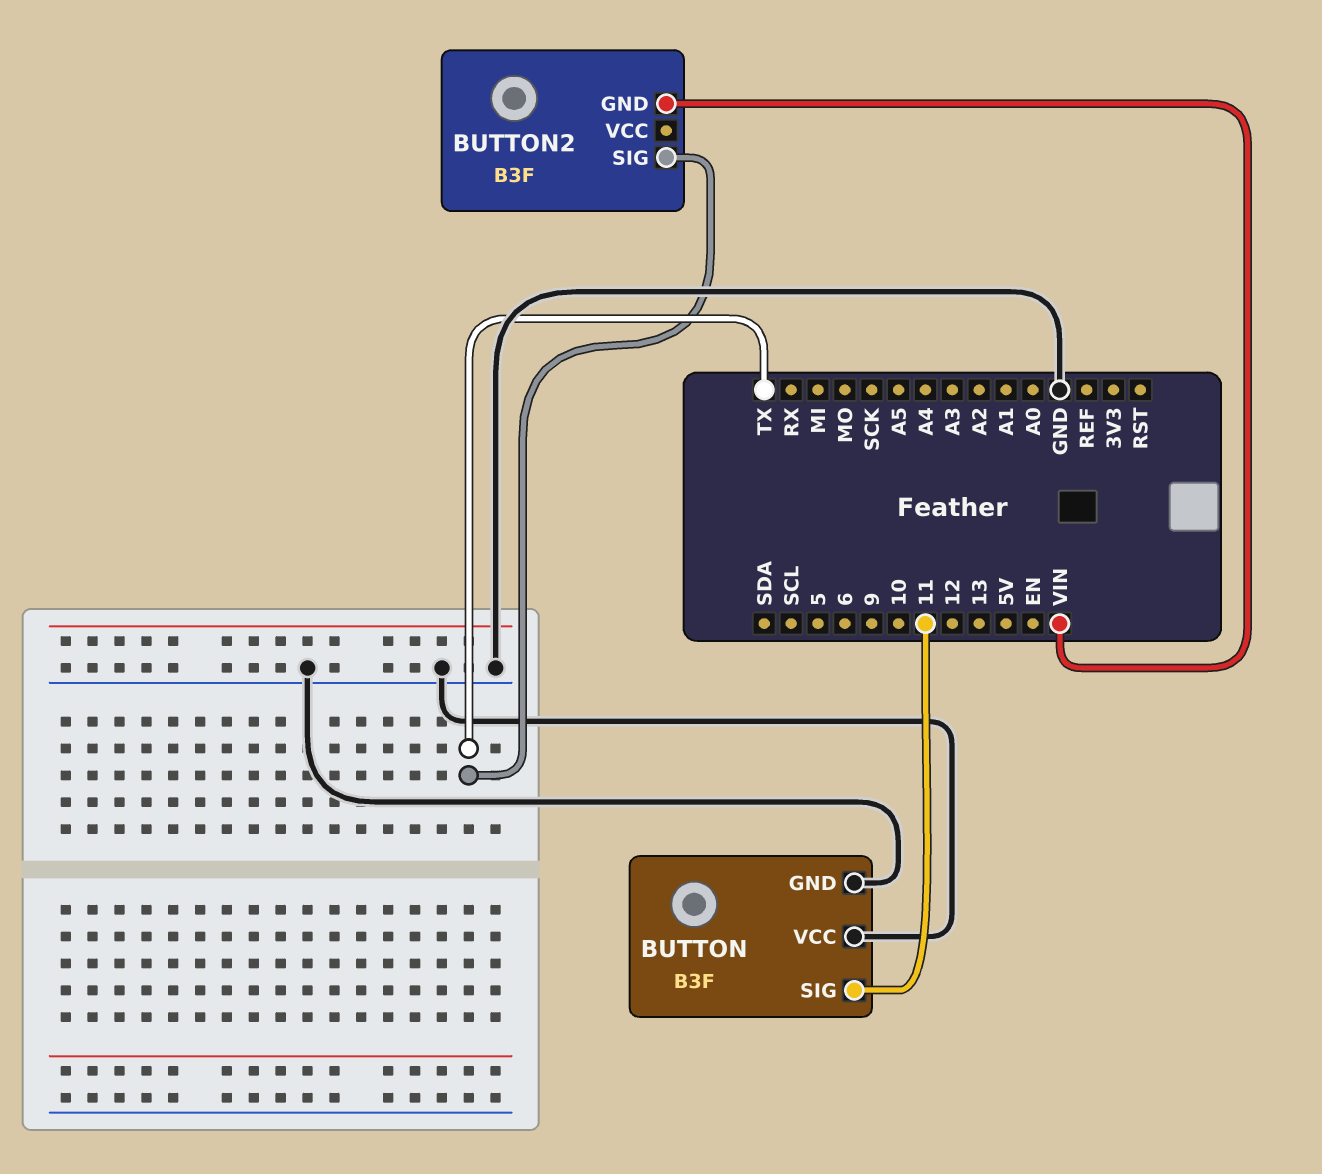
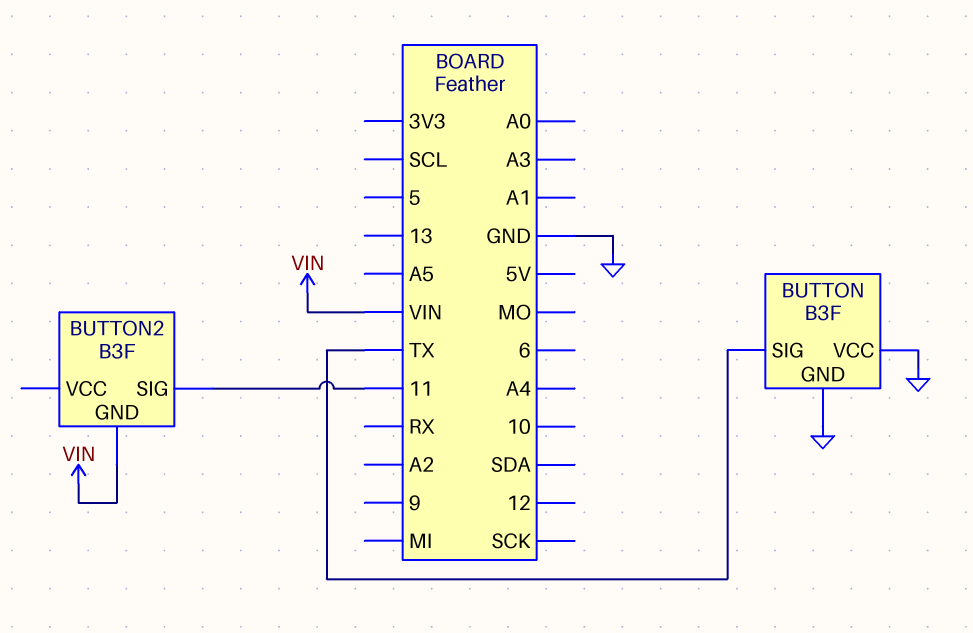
BUTTON pin SIG: 11 -> TX
BUTTON2 pin SIG: TX -> 11

